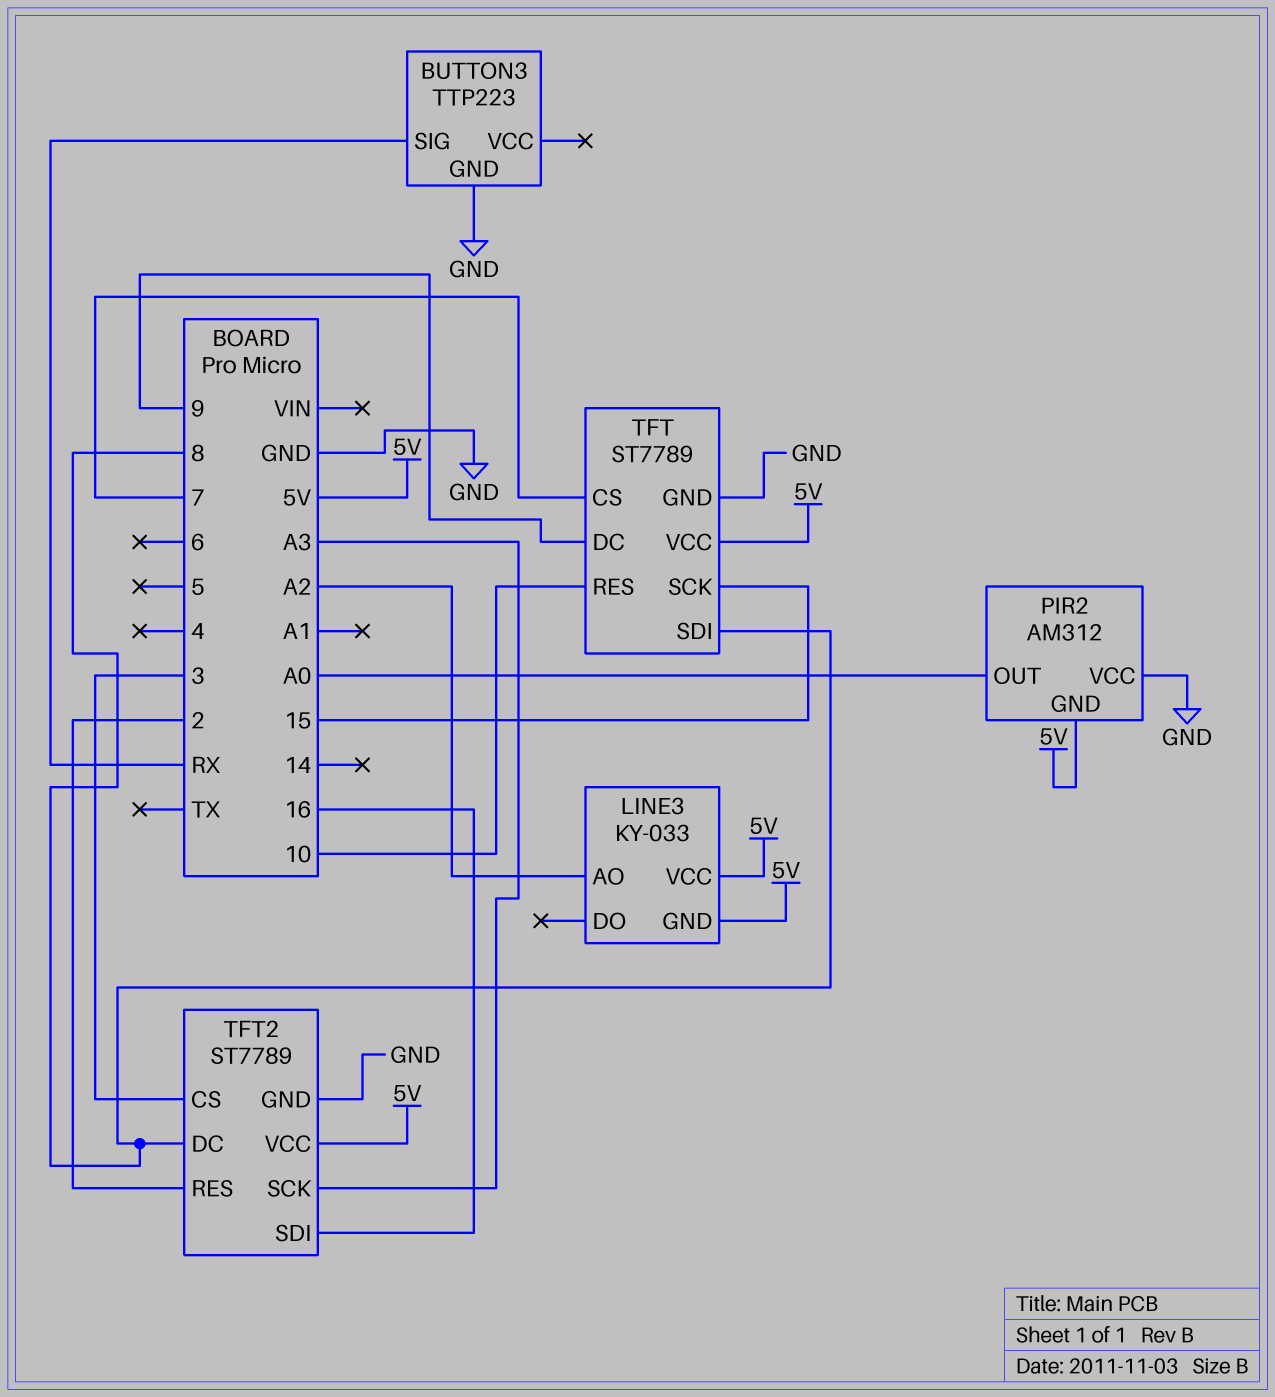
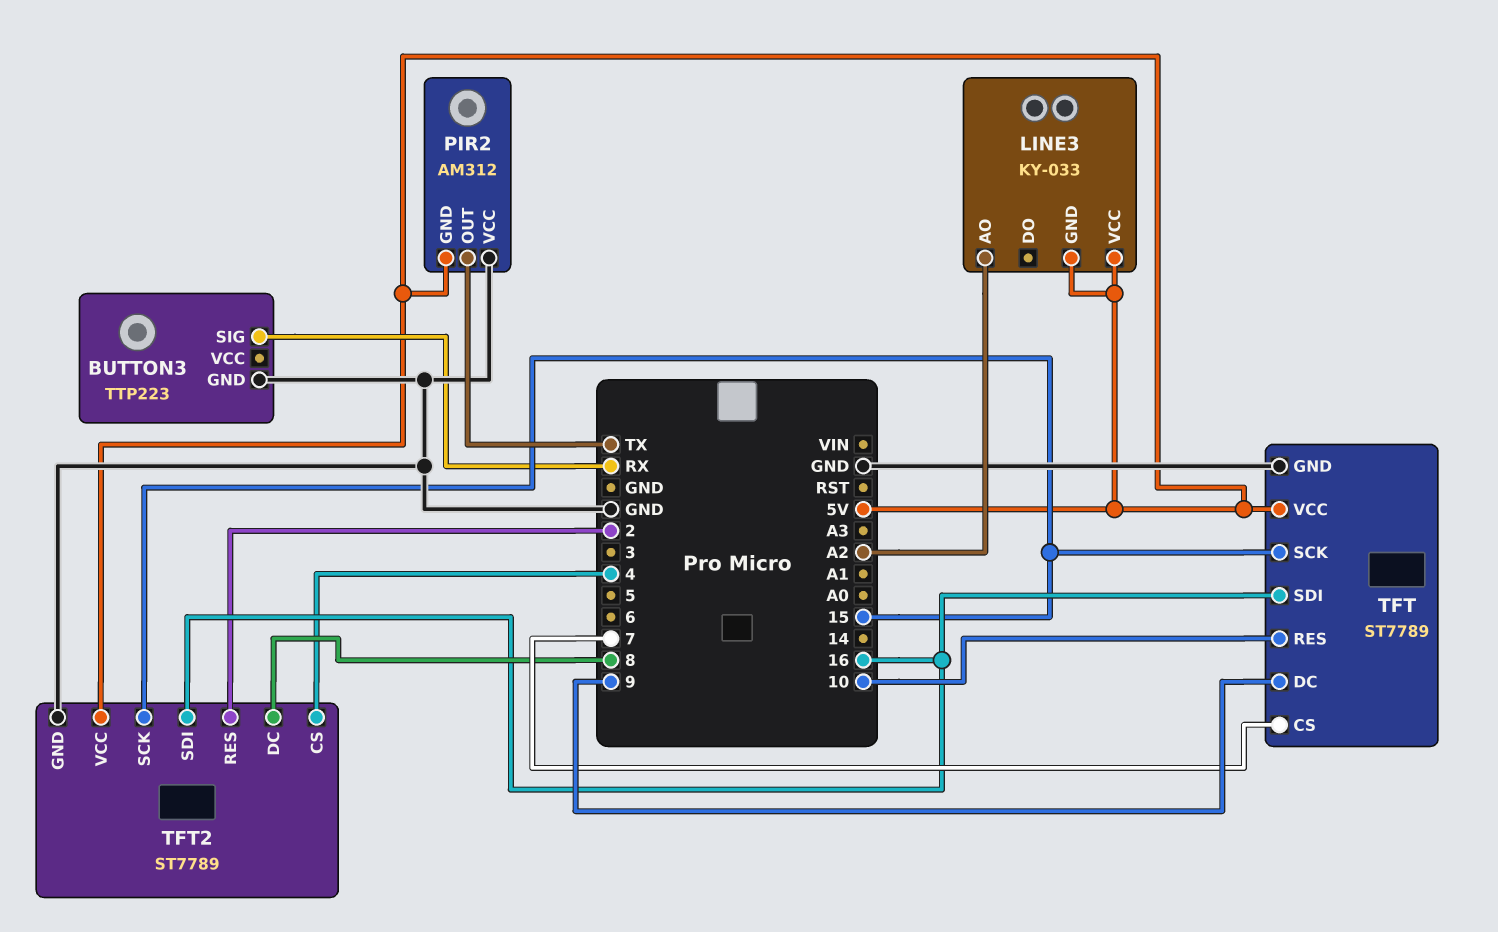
PIR2 pin OUT: A0 -> TX
TFT pin SDI: 8 -> 16
TFT2 pin CS: 3 -> 4
TFT2 pin SCK: A3 -> 15

